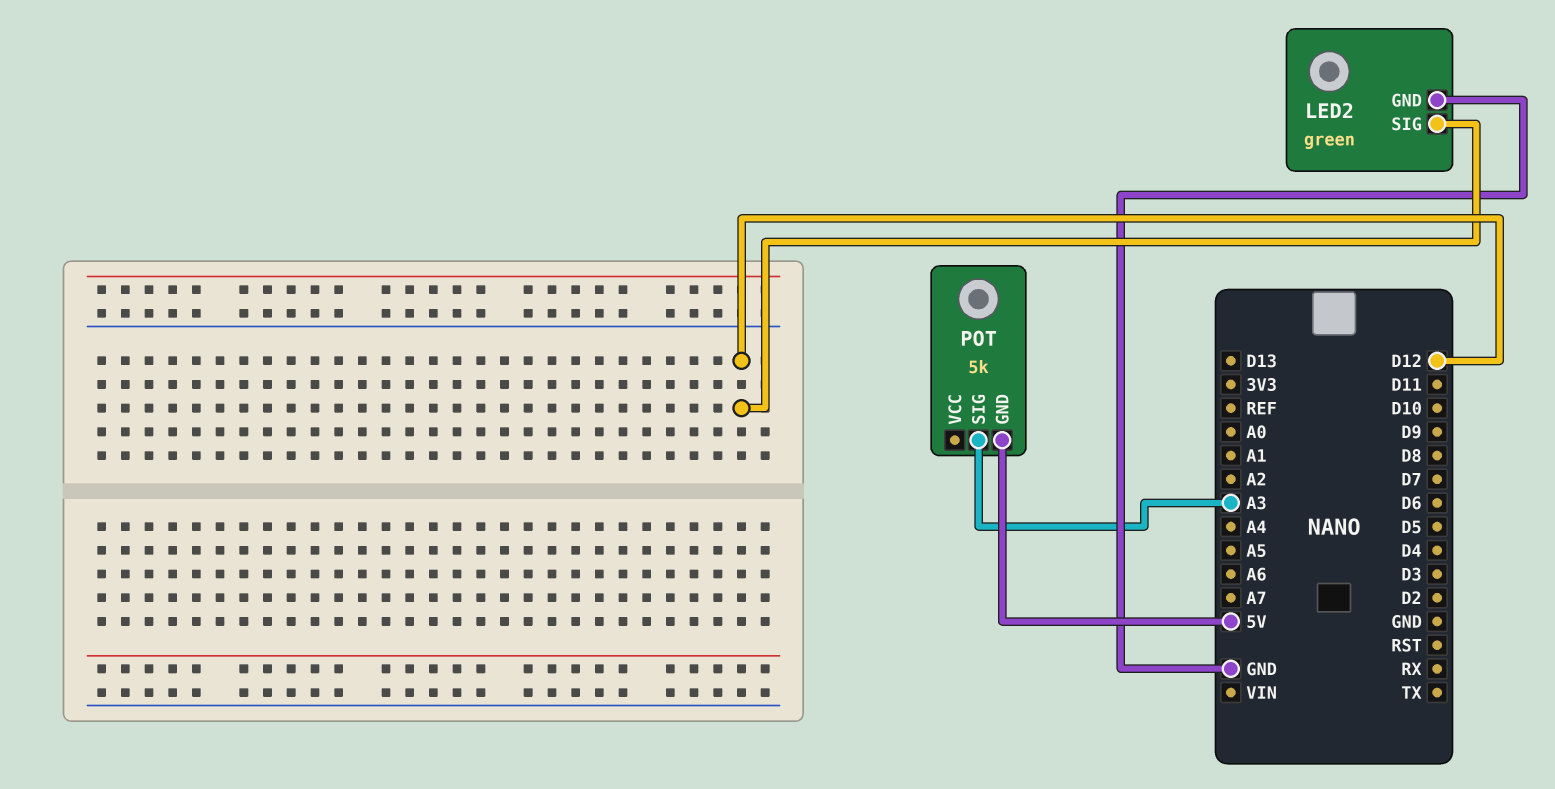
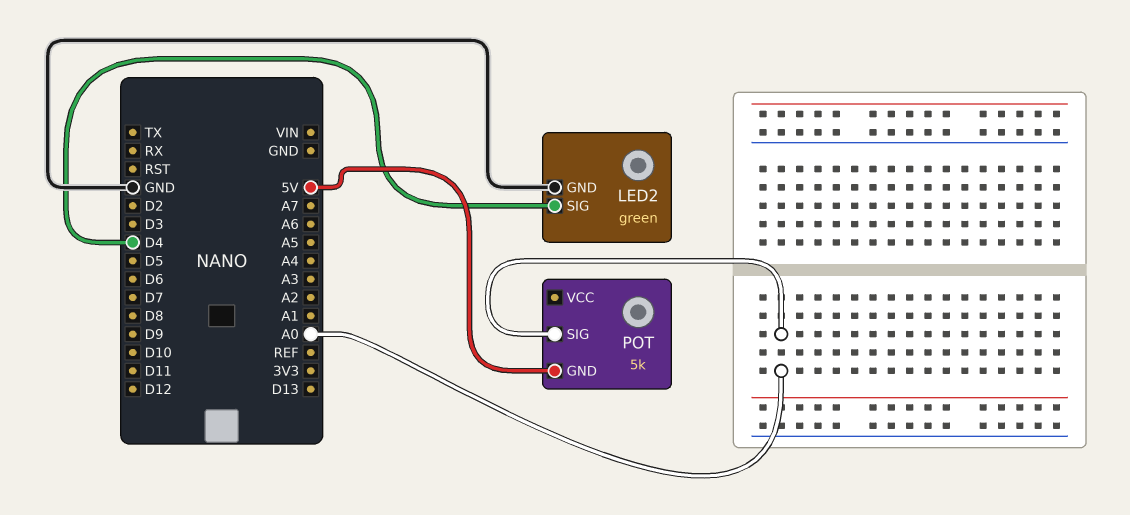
LED2 pin SIG: D12 -> D4
POT pin SIG: A3 -> A0

